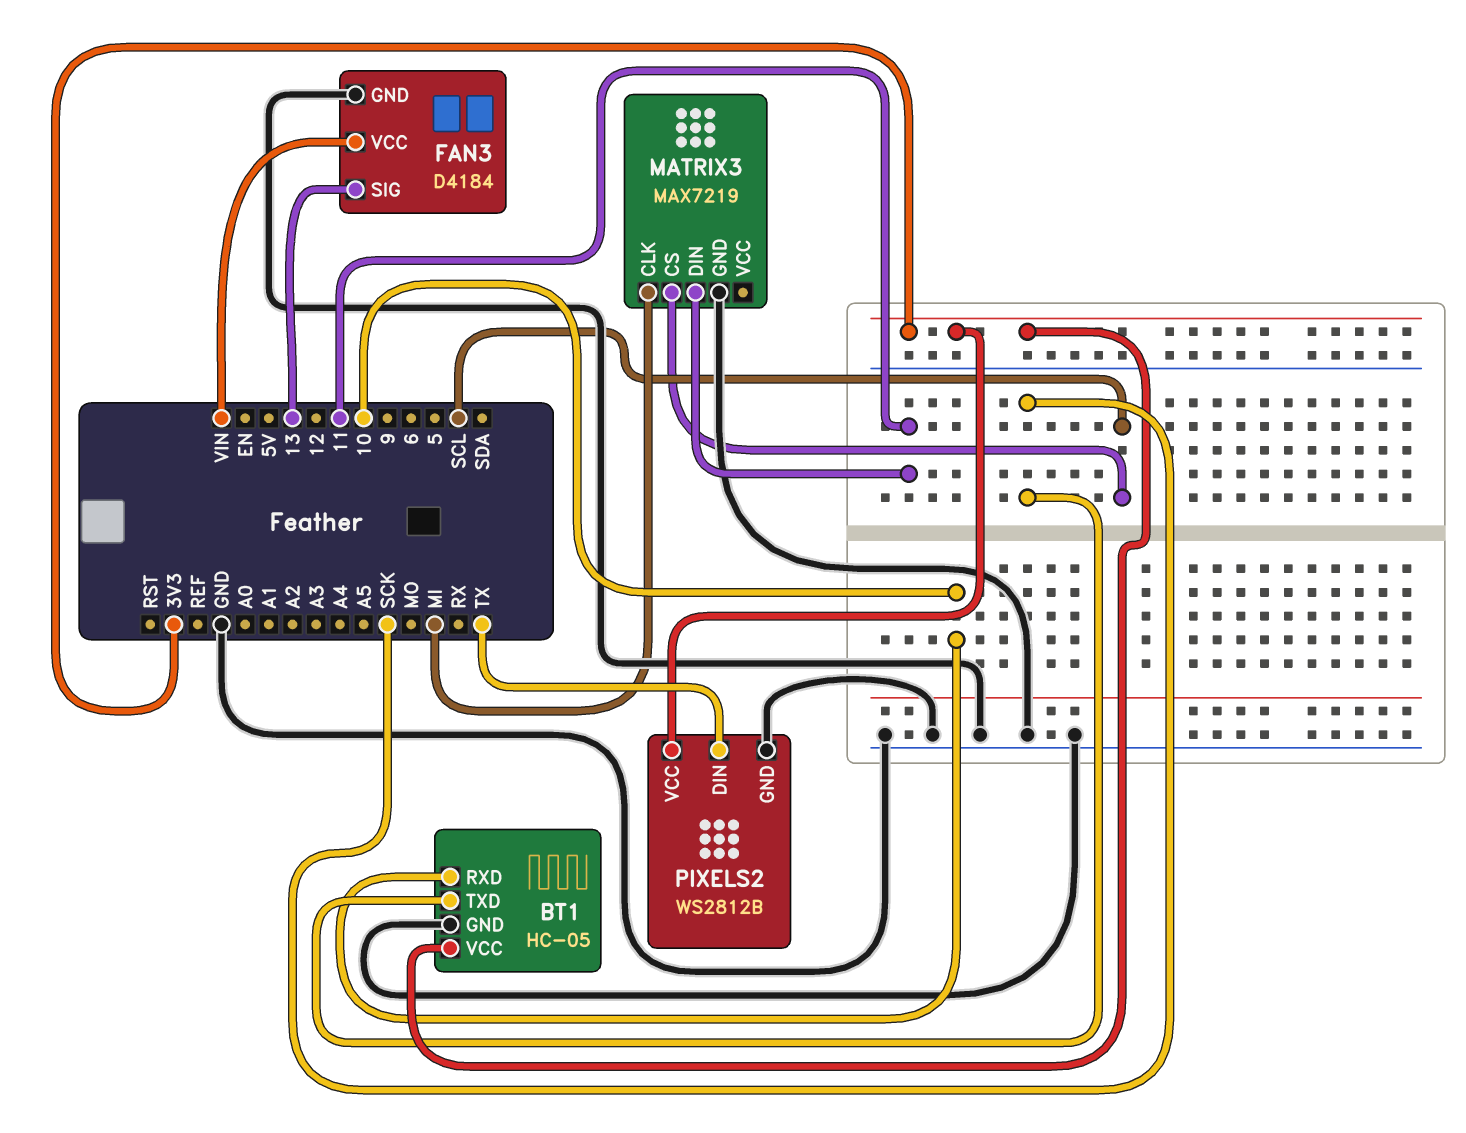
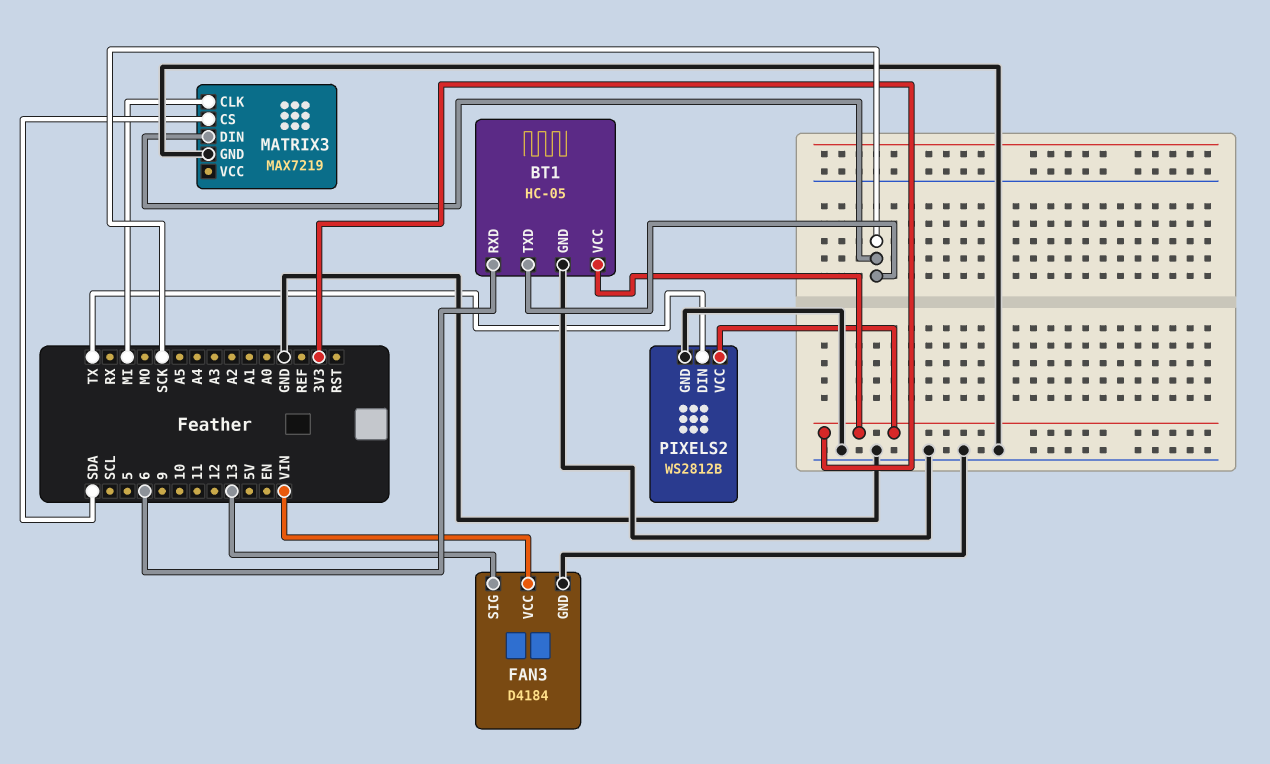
BT1 pin RXD: 10 -> 6
MATRIX3 pin CS: SCL -> SDA
MATRIX3 pin DIN: 11 -> SCK

